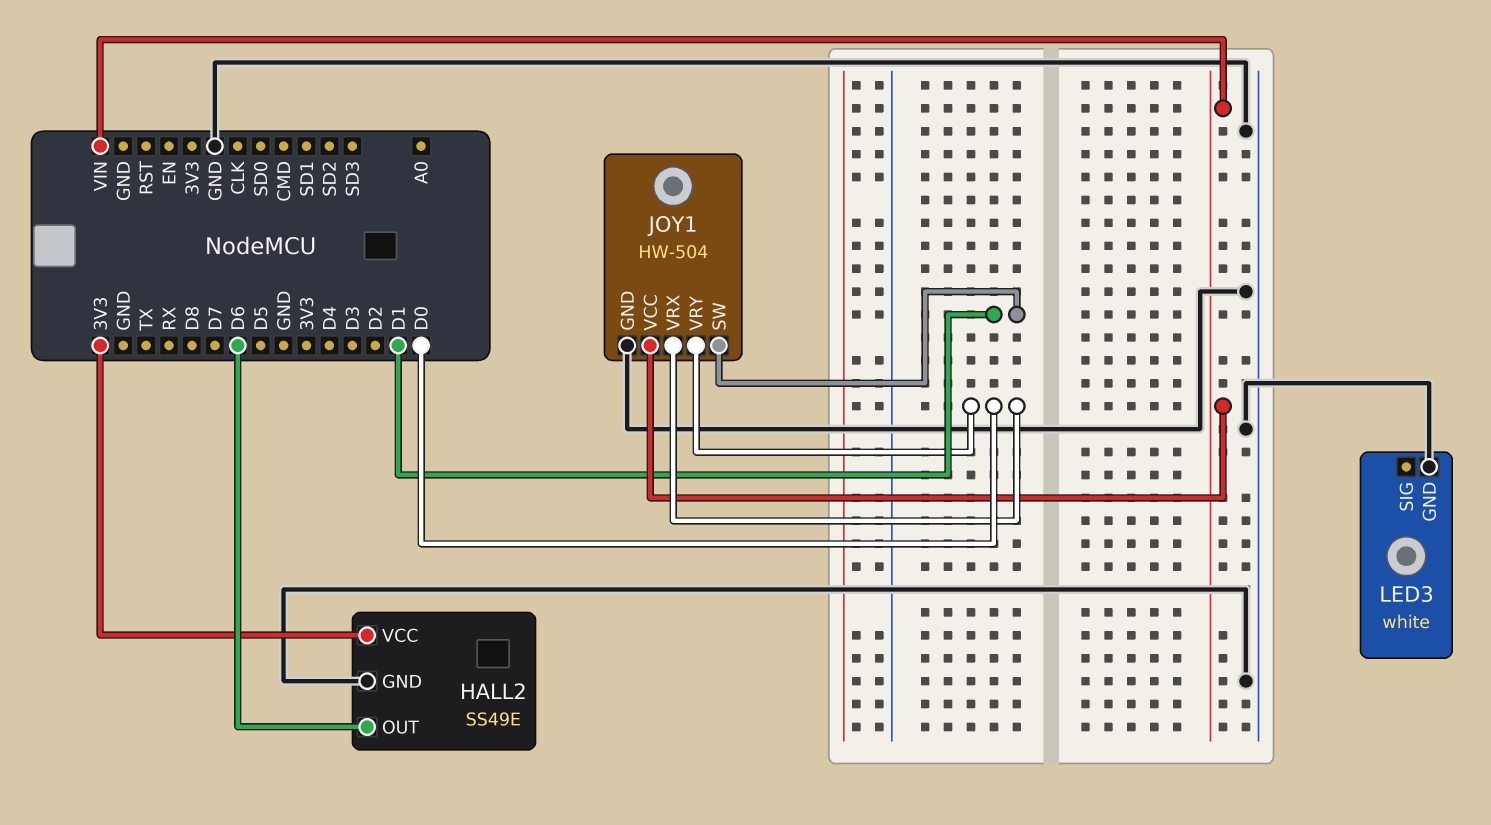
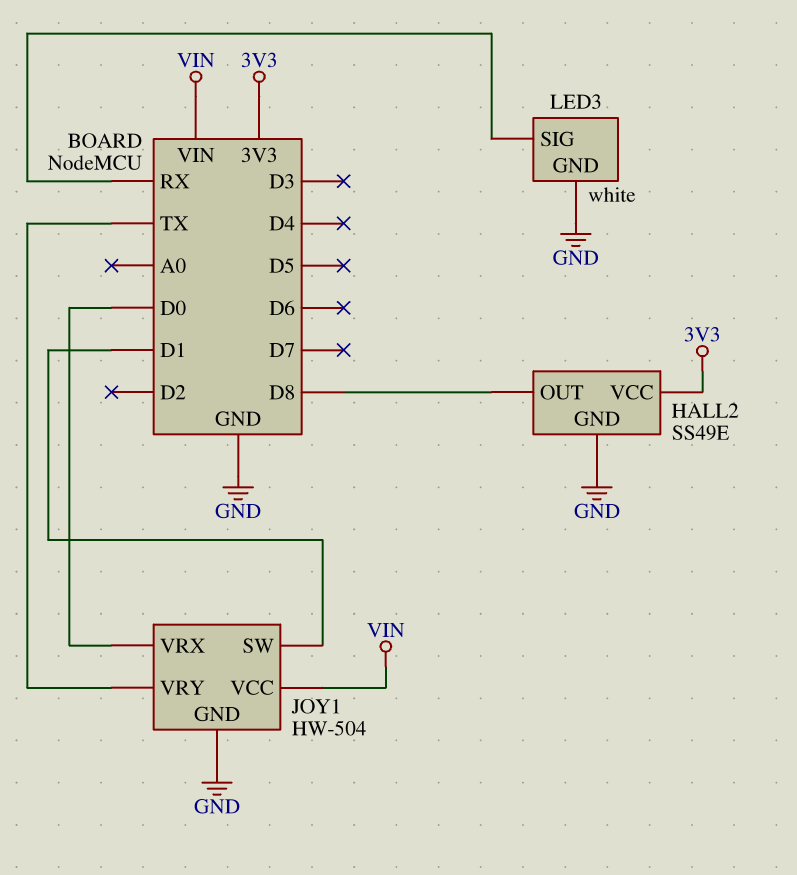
HALL2 pin OUT: D6 -> D8
JOY1 pin VRY: D0 -> TX
LED3 pin SIG: none -> RX

